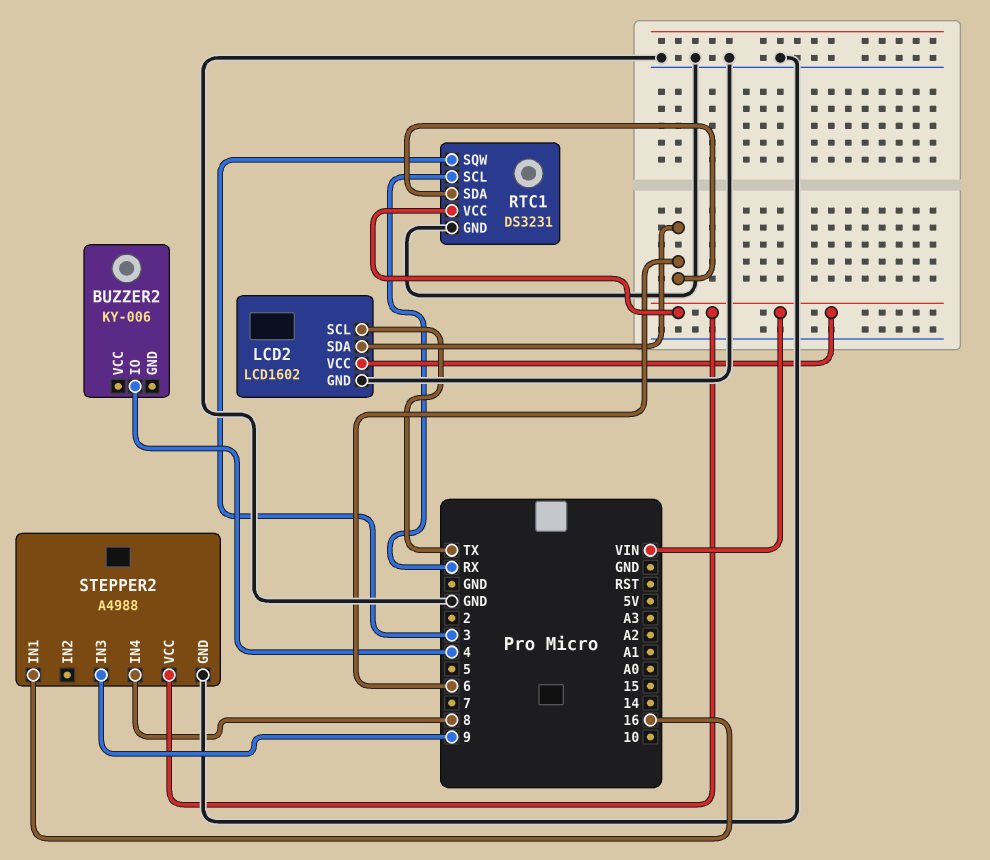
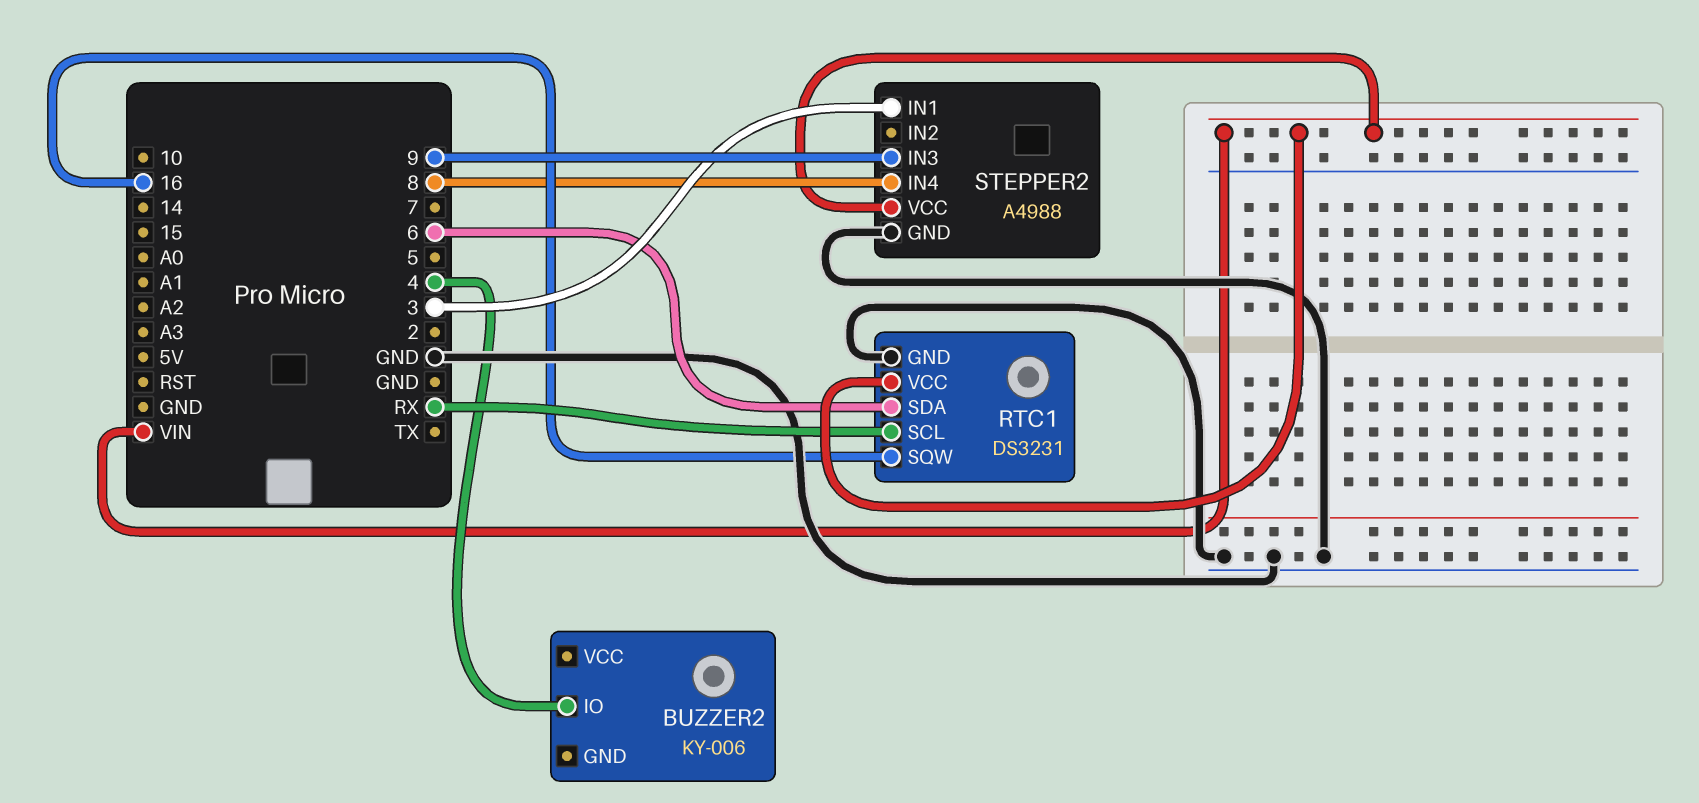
LCD2: LCD1602 -> none
LCD2 pin GND: GND -> none
LCD2 pin SCL: TX -> none
LCD2 pin SDA: 6 -> none
LCD2 pin VCC: VIN -> none
RTC1 pin SQW: 3 -> 16
STEPPER2 pin IN1: 16 -> 3

